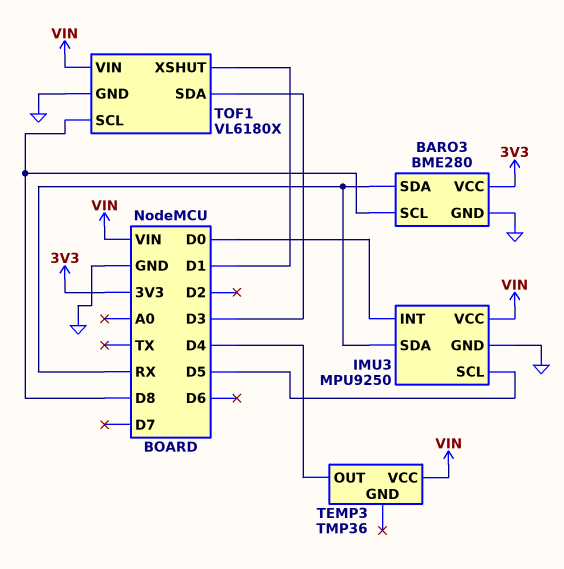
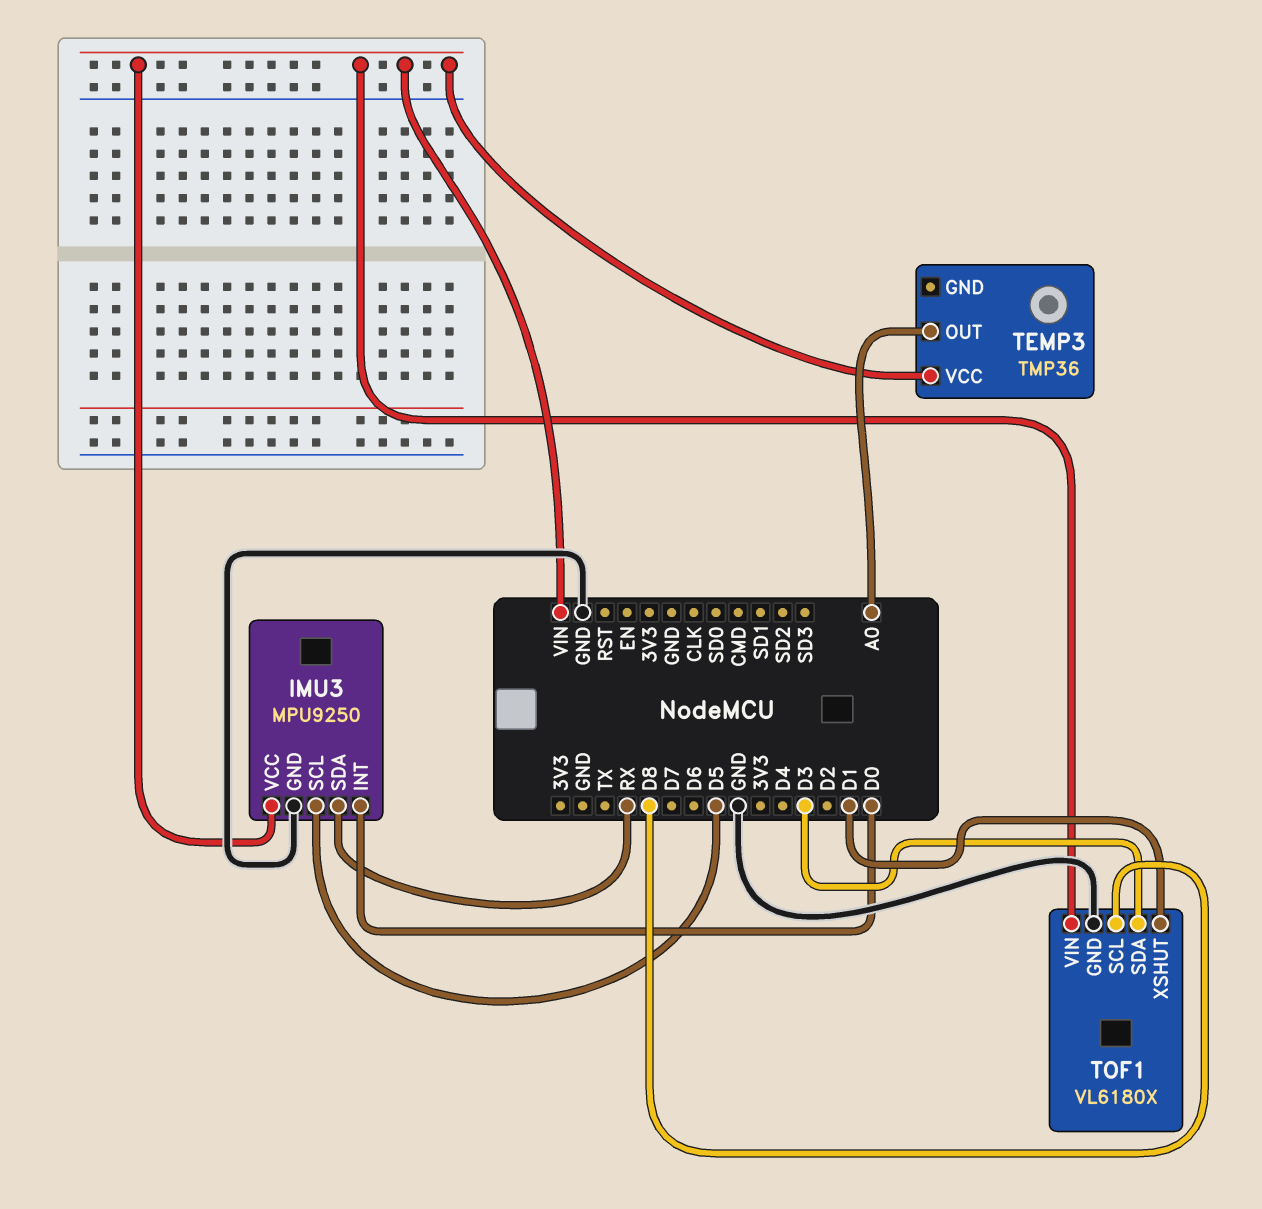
BARO3: BME280 -> none
BARO3 pin GND: GND -> none
BARO3 pin SCL: D8 -> none
BARO3 pin SDA: RX -> none
BARO3 pin VCC: 3V3 -> none
TEMP3 pin OUT: D4 -> A0

